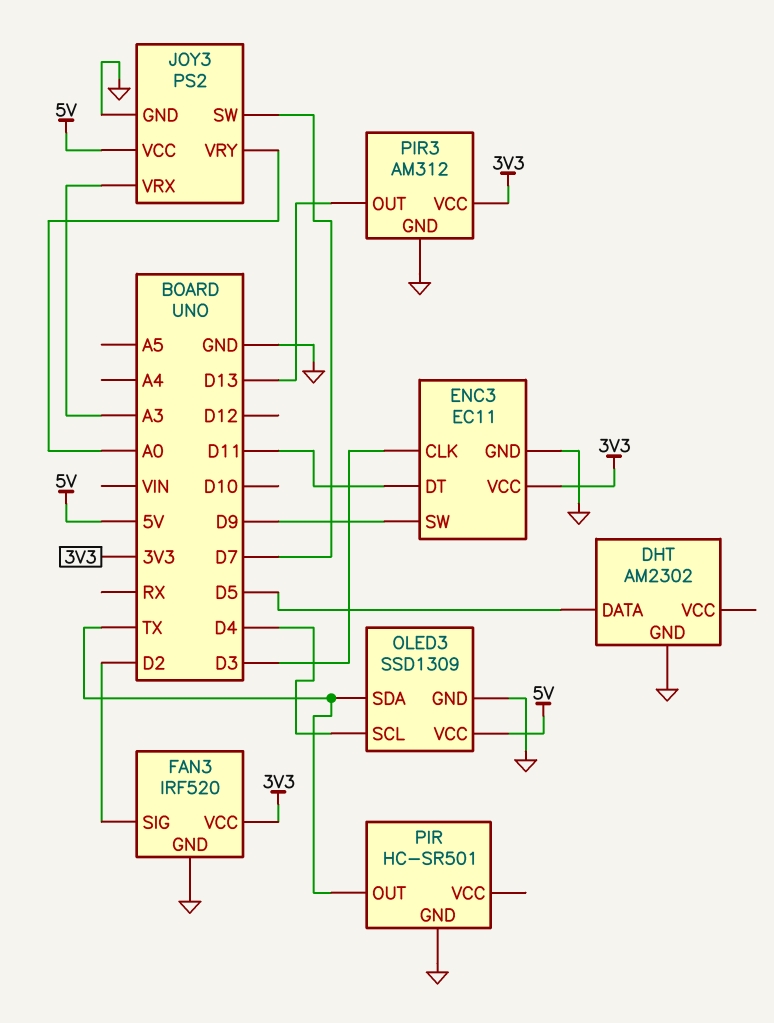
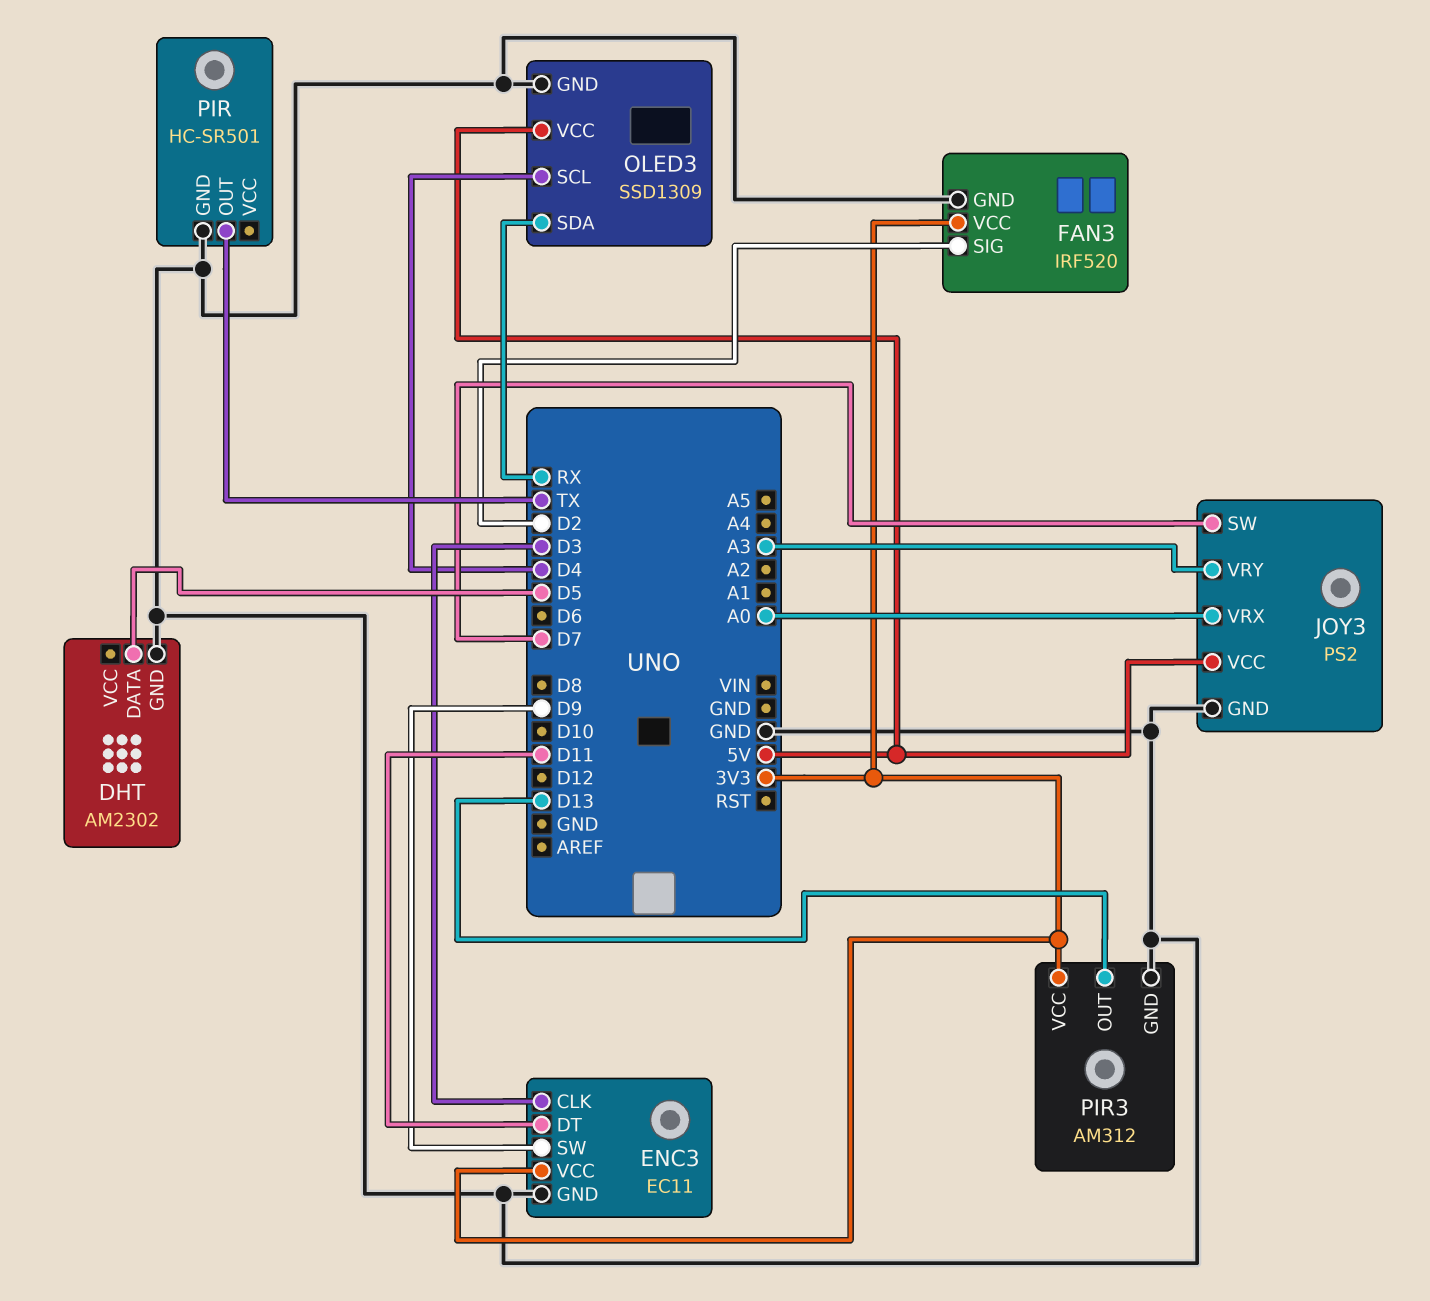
JOY3 pin VRX: A3 -> A0
JOY3 pin VRY: A0 -> A3
OLED3 pin SDA: TX -> RX

